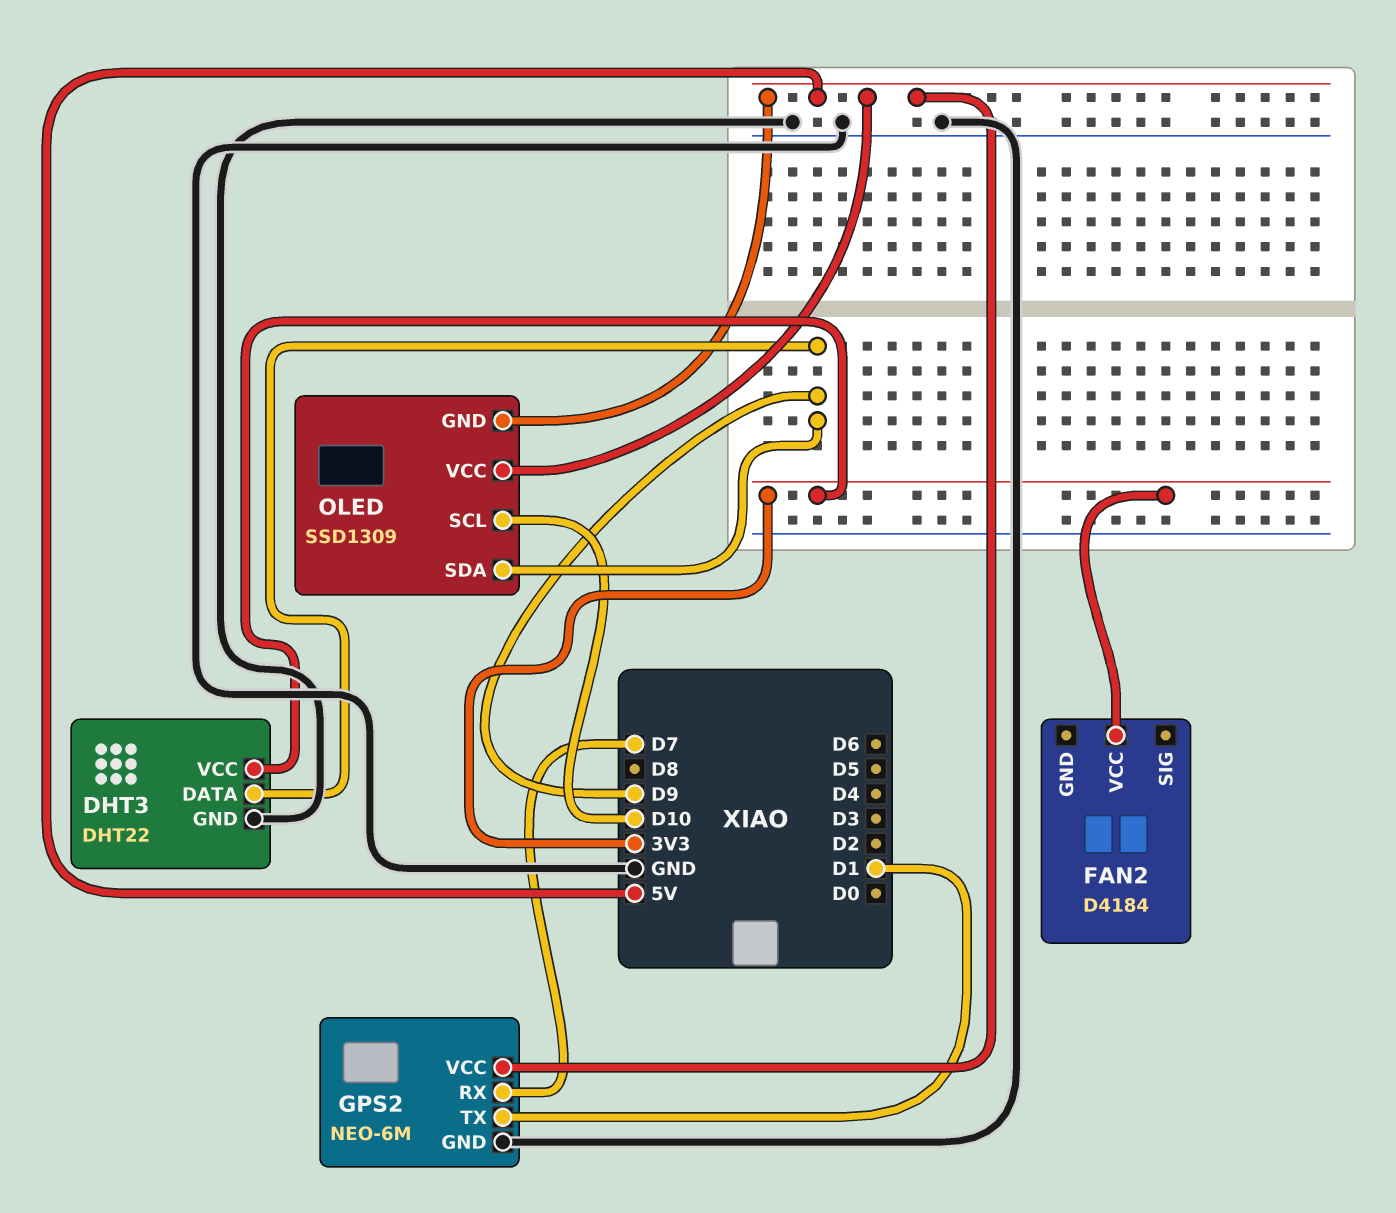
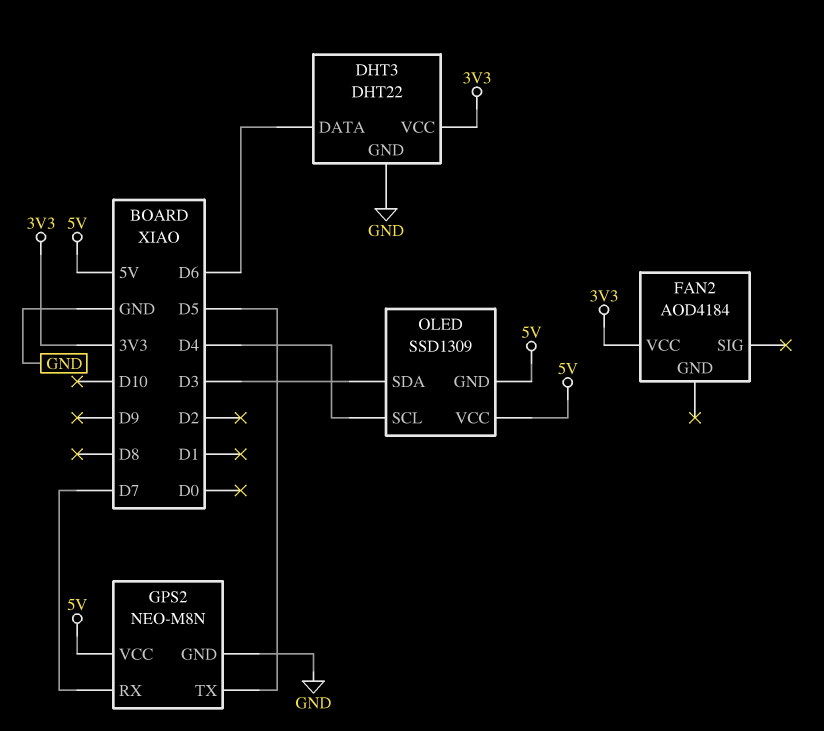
DHT3 pin DATA: D9 -> D6
FAN2: D4184 -> AOD4184
GPS2: NEO-6M -> NEO-M8N
GPS2 pin TX: D1 -> D5
OLED pin SCL: D10 -> D4
OLED pin SDA: D9 -> D3

